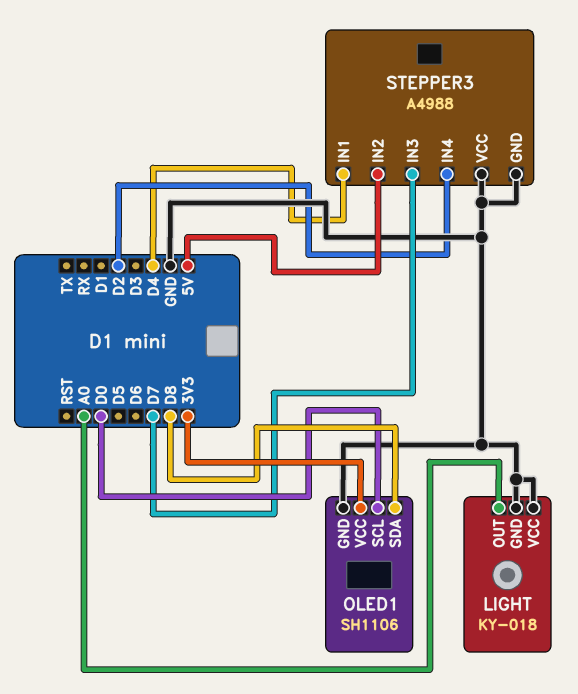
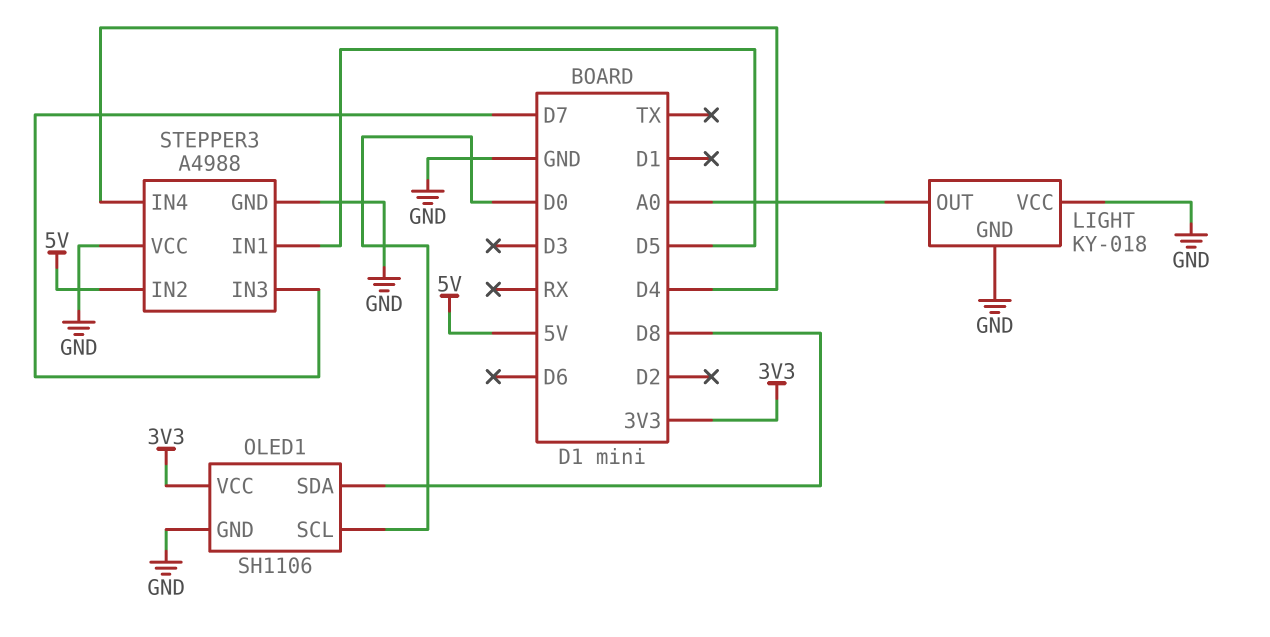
STEPPER3 pin IN1: D4 -> D5
STEPPER3 pin IN4: D2 -> D4

